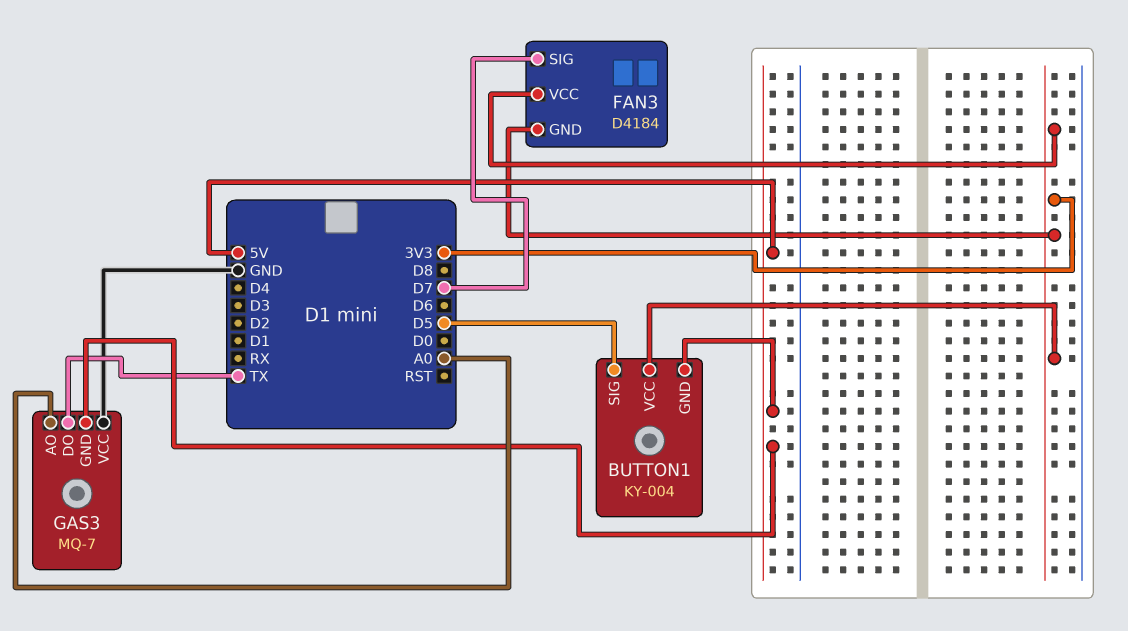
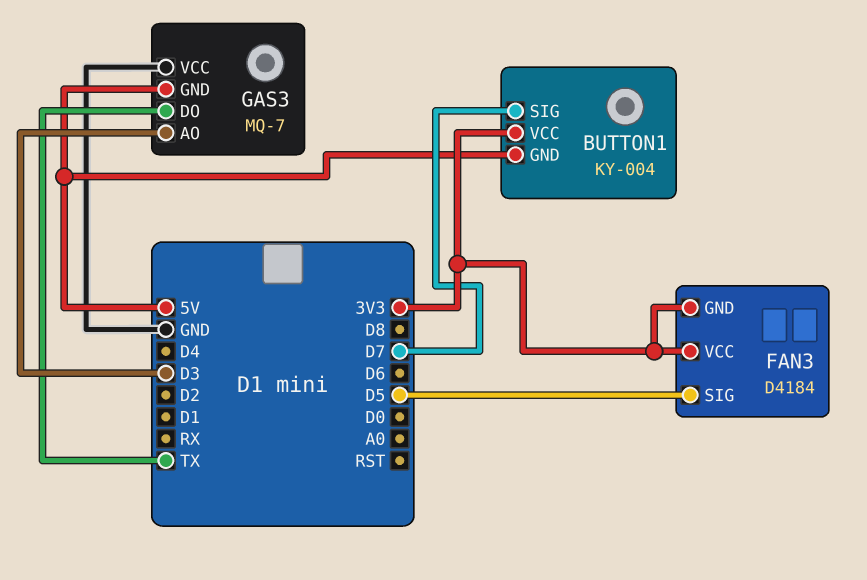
BUTTON1 pin SIG: D5 -> D7
FAN3 pin SIG: D7 -> D5
GAS3 pin AO: A0 -> D3

